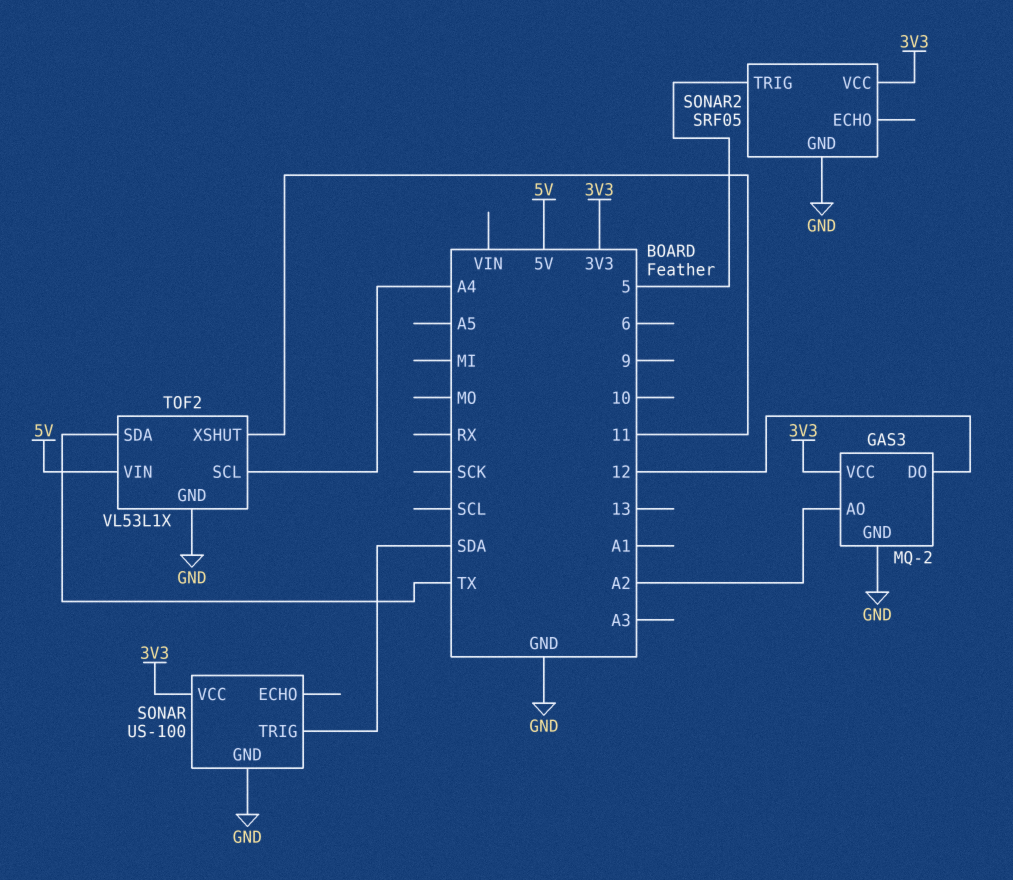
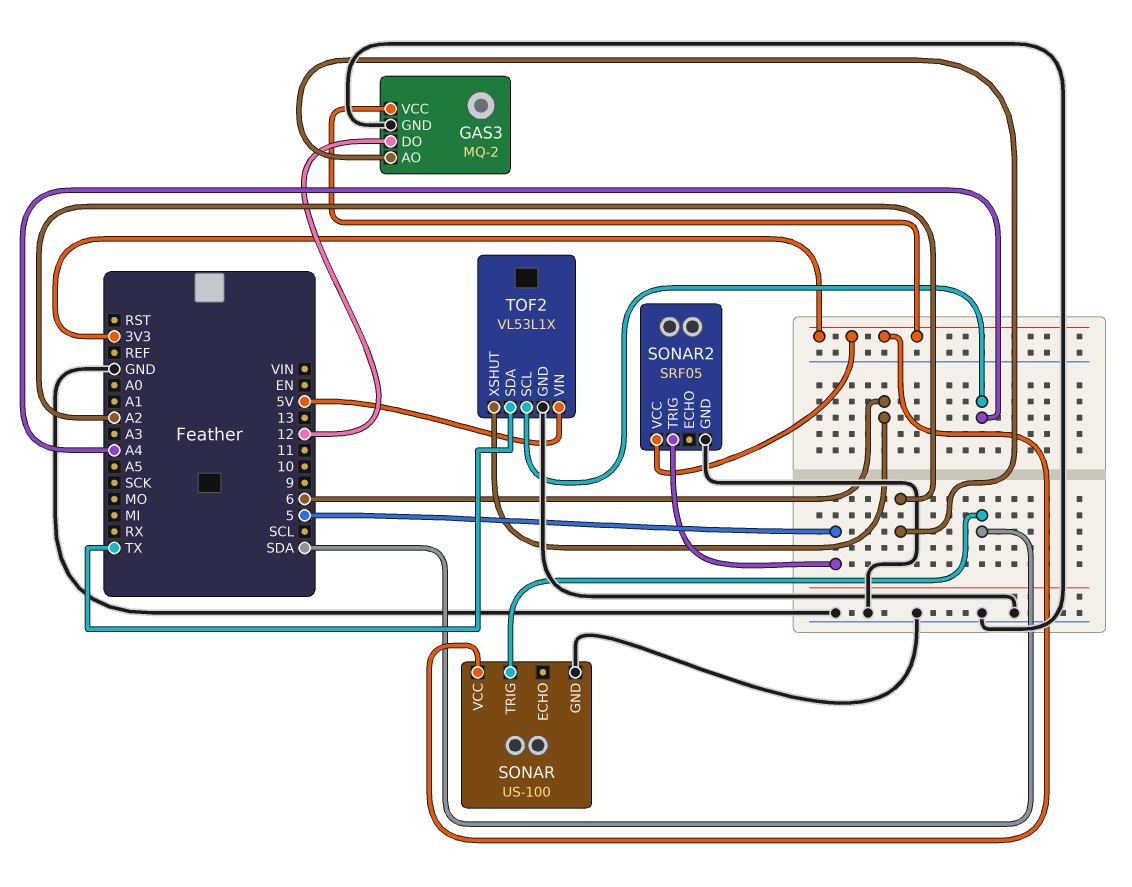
TOF2 pin XSHUT: 11 -> 6

